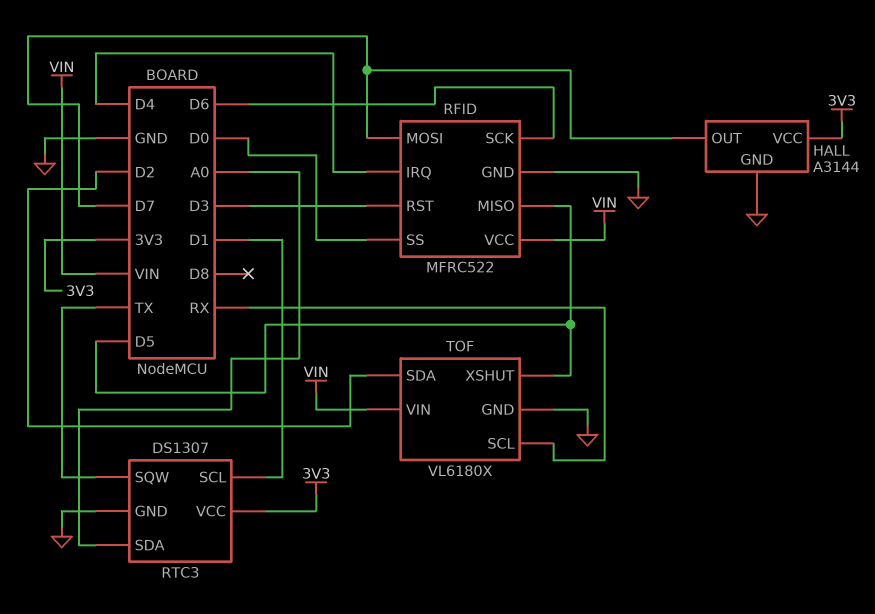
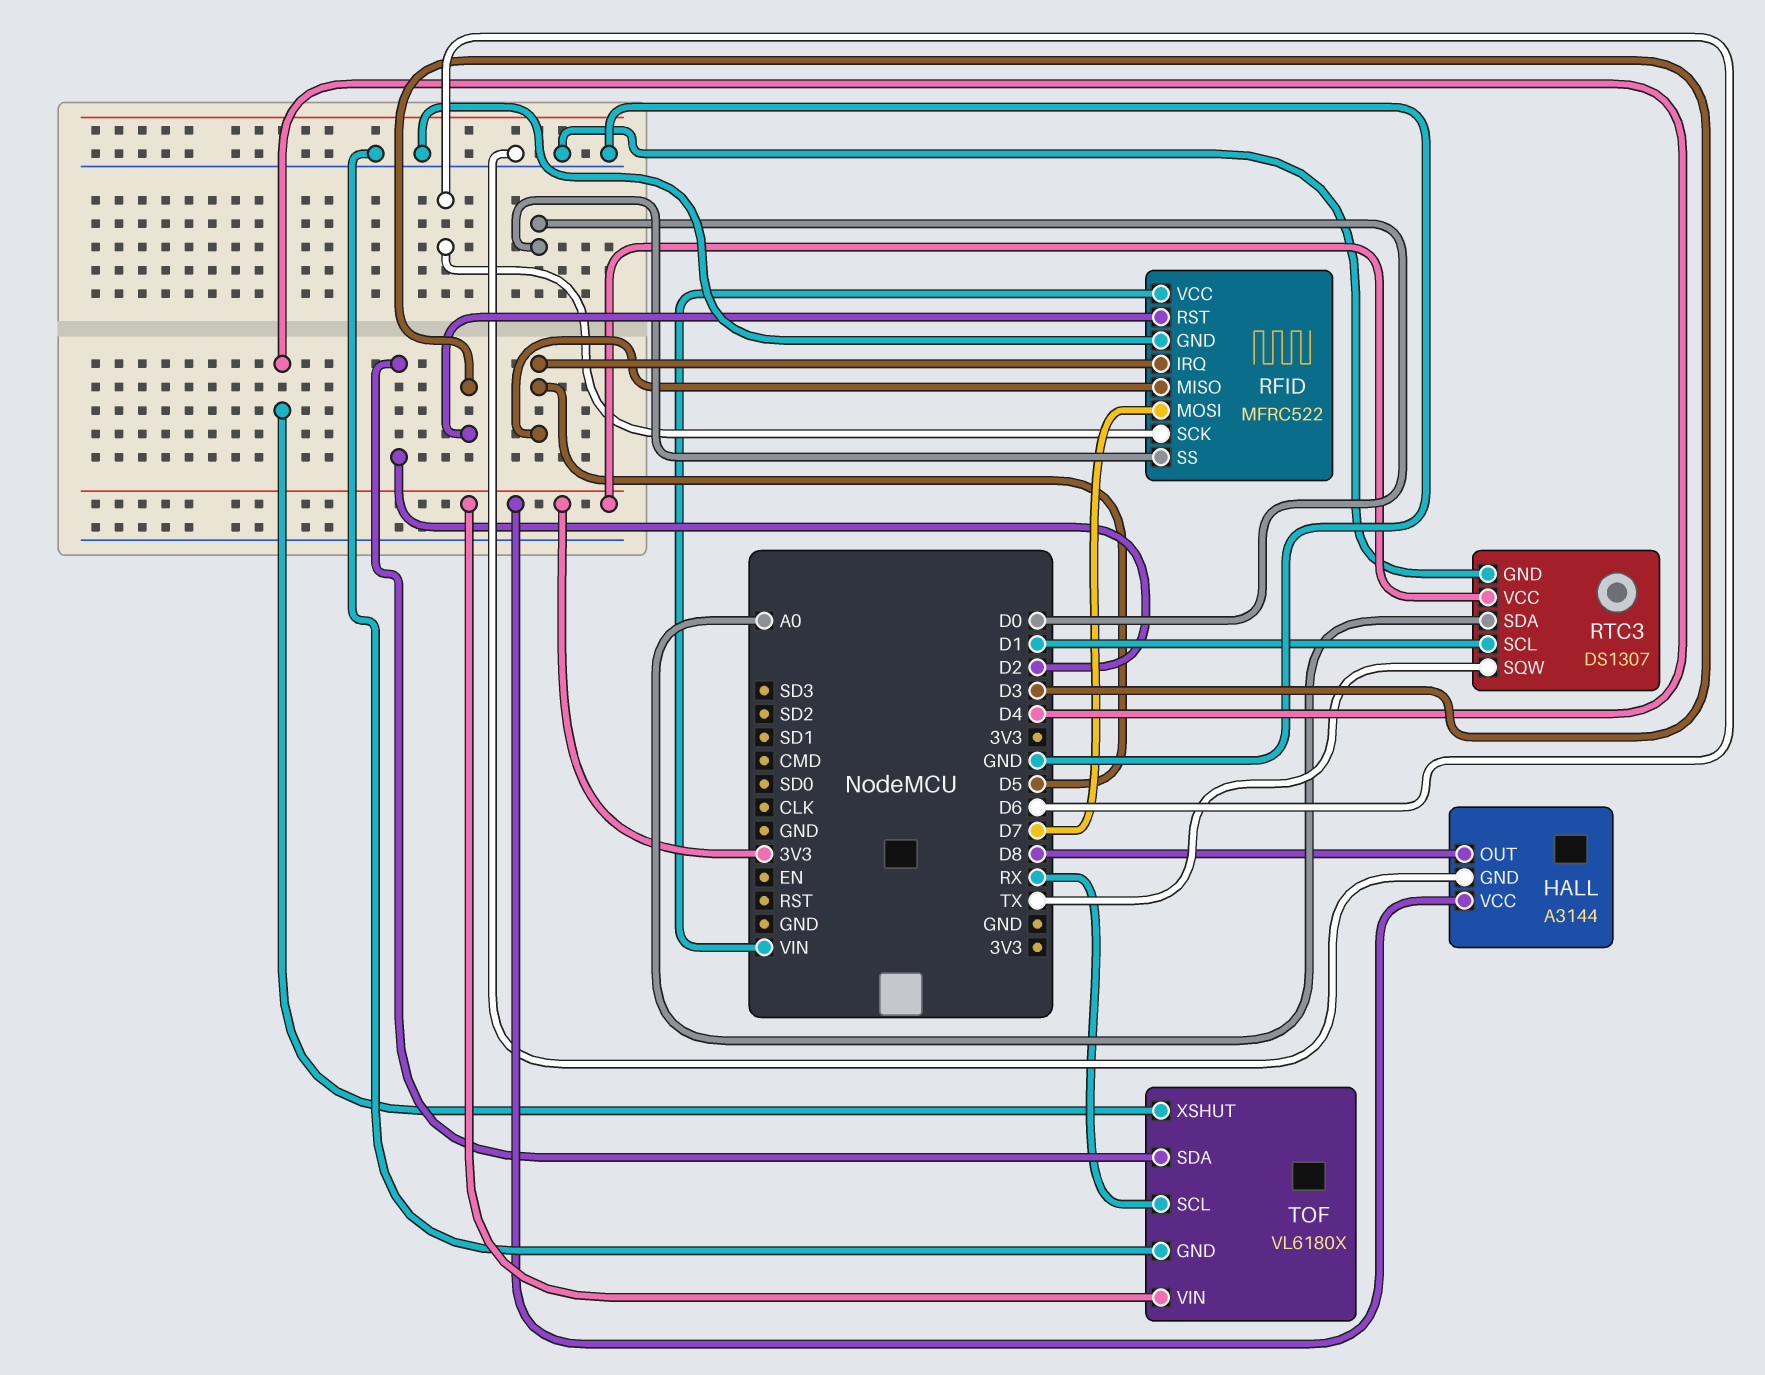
HALL pin OUT: D7 -> D8
RFID pin IRQ: D4 -> D5
TOF pin VIN: VIN -> 3V3
TOF pin XSHUT: D5 -> D4

